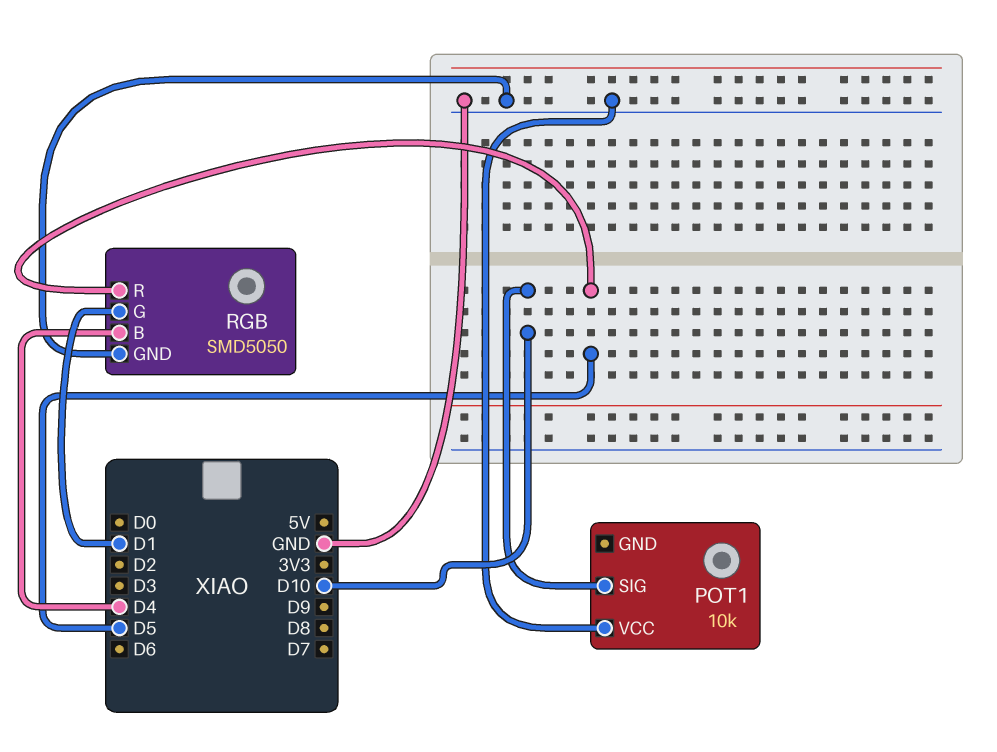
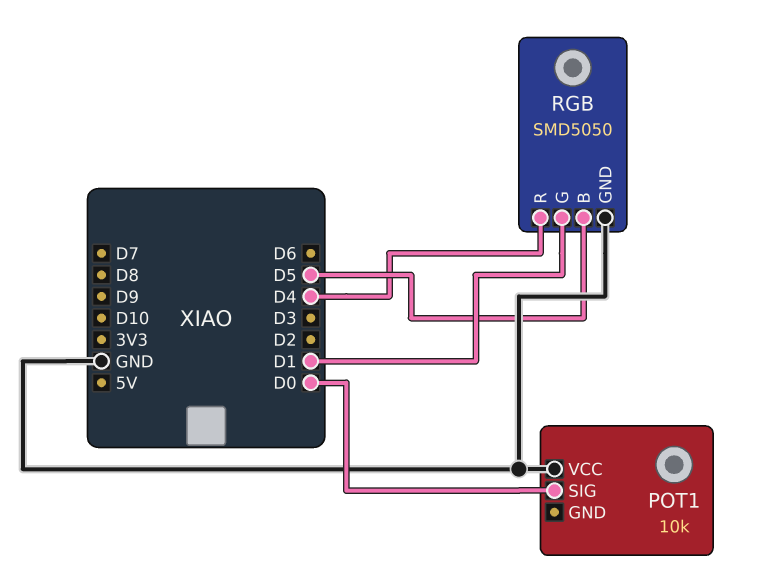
POT1 pin SIG: D10 -> D0
RGB pin B: D4 -> D5
RGB pin R: D5 -> D4

